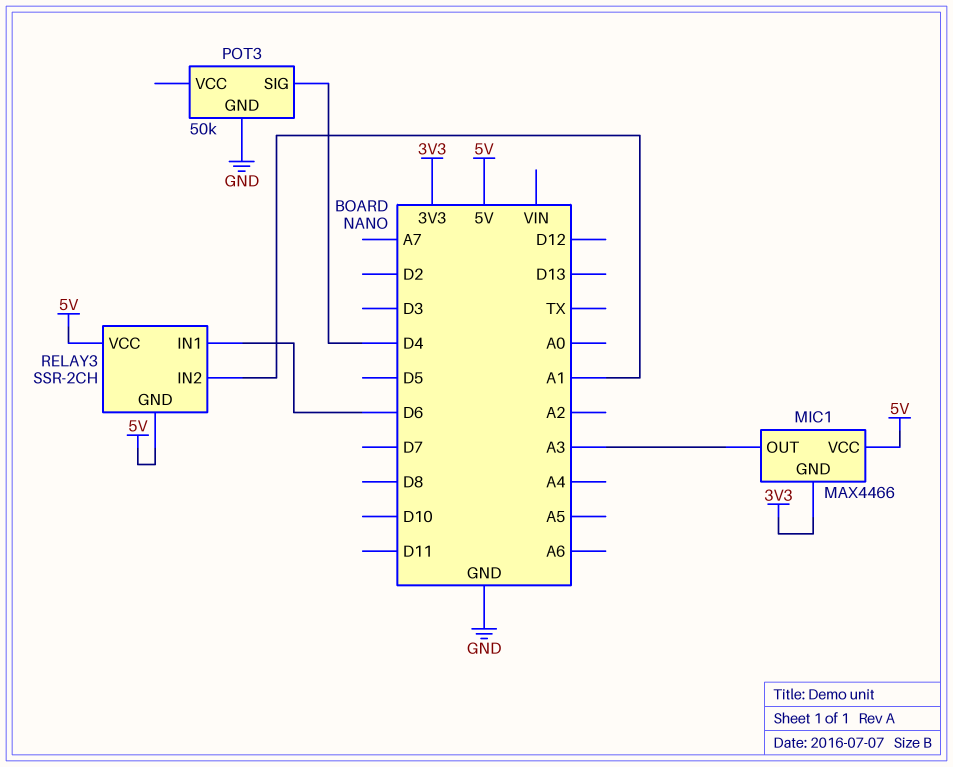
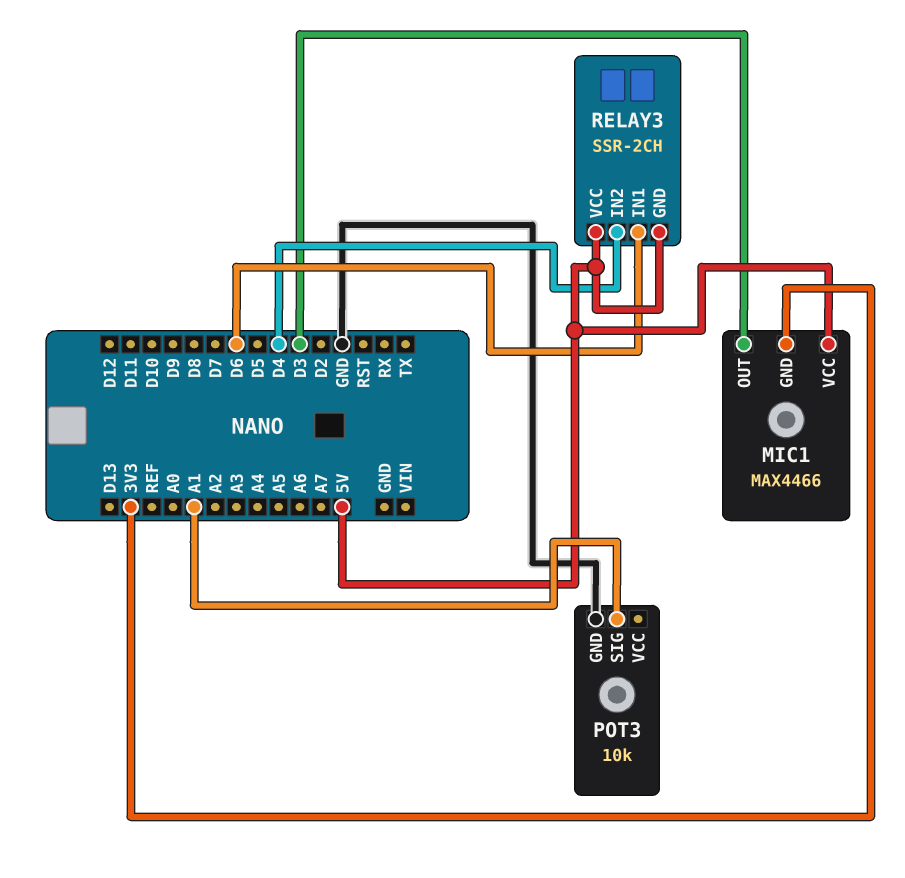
MIC1 pin OUT: A3 -> D3
POT3: 50k -> 10k
POT3 pin SIG: D4 -> A1
RELAY3 pin IN2: A1 -> D4

